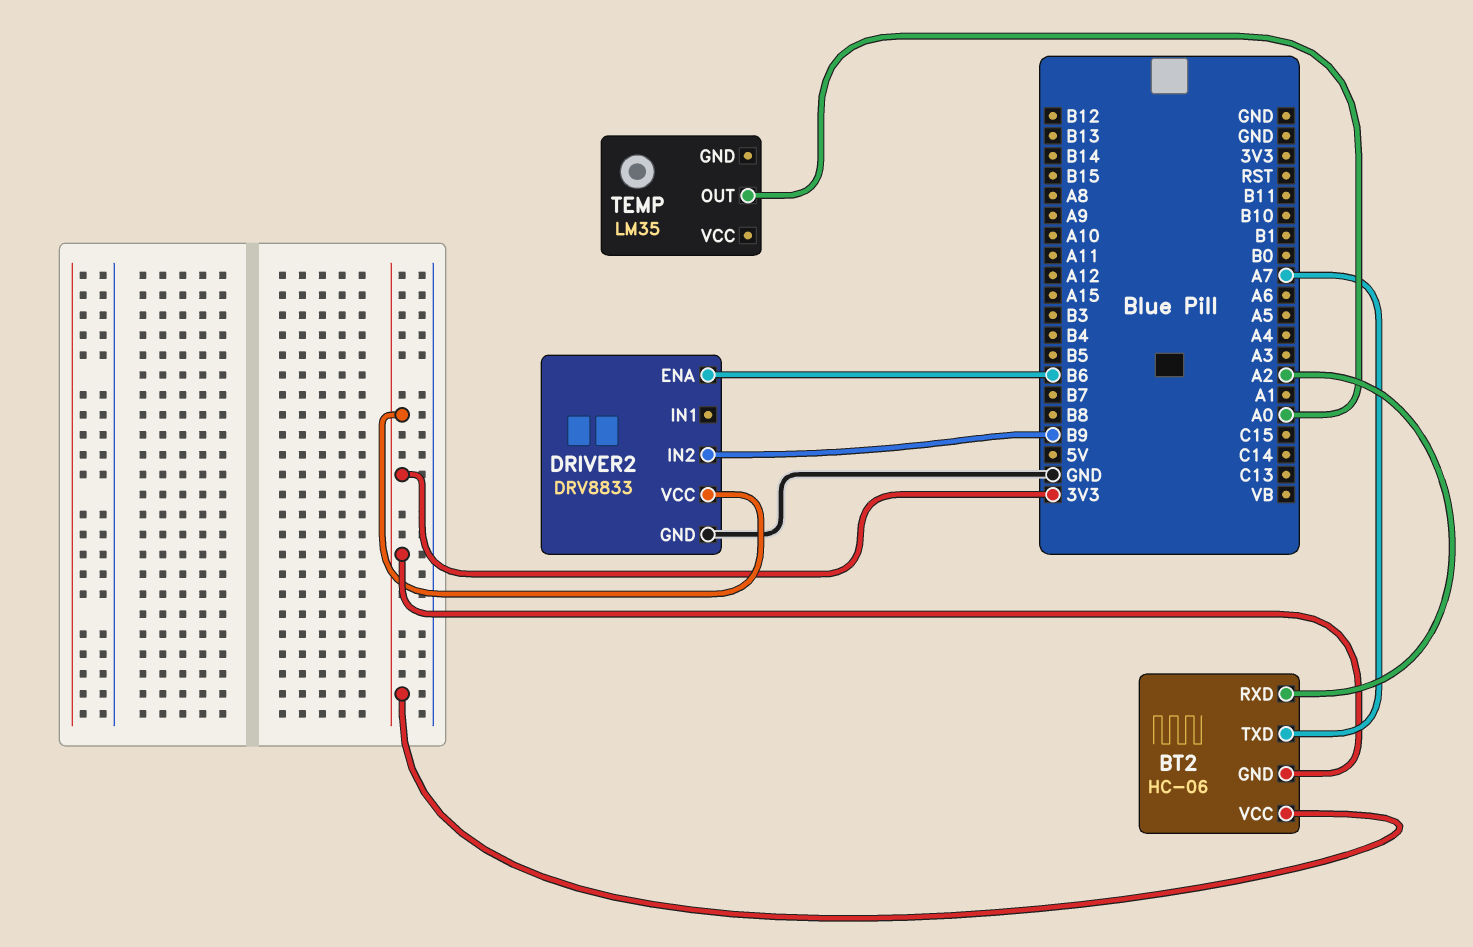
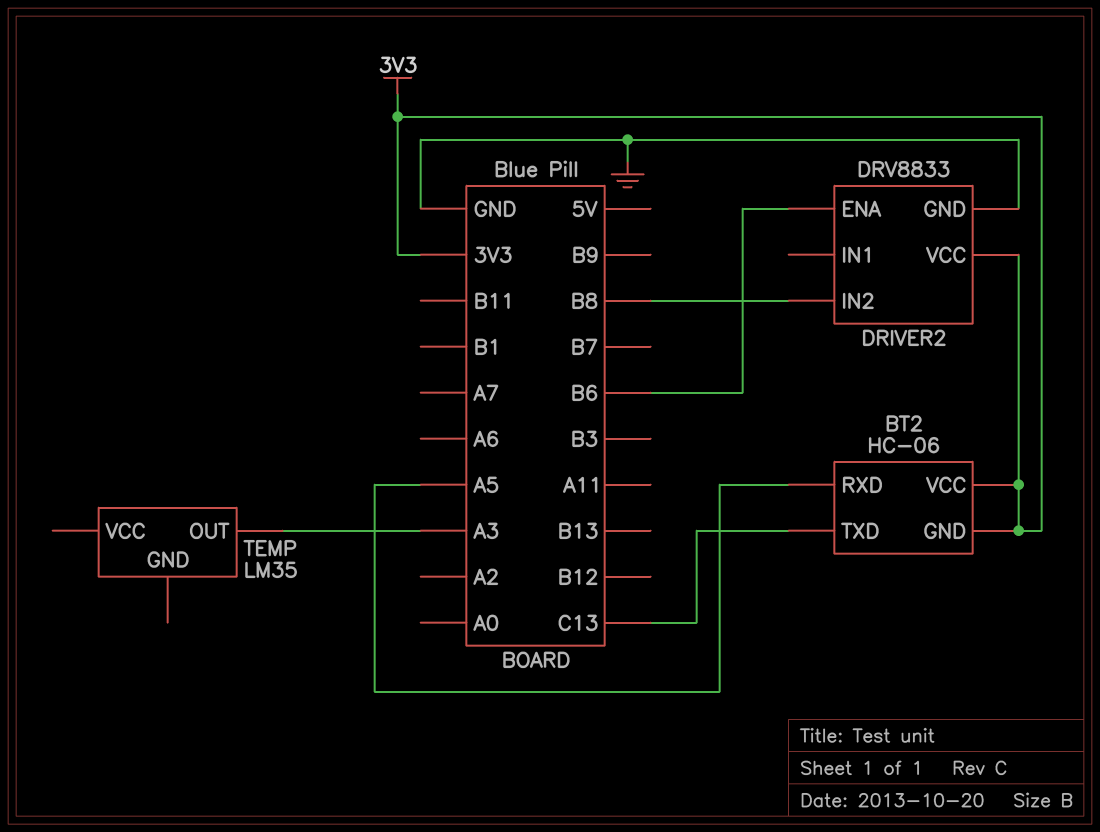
BT2 pin RXD: A2 -> A5
BT2 pin TXD: A7 -> C13
DRIVER2 pin IN2: B9 -> B8
TEMP pin OUT: A0 -> A3

